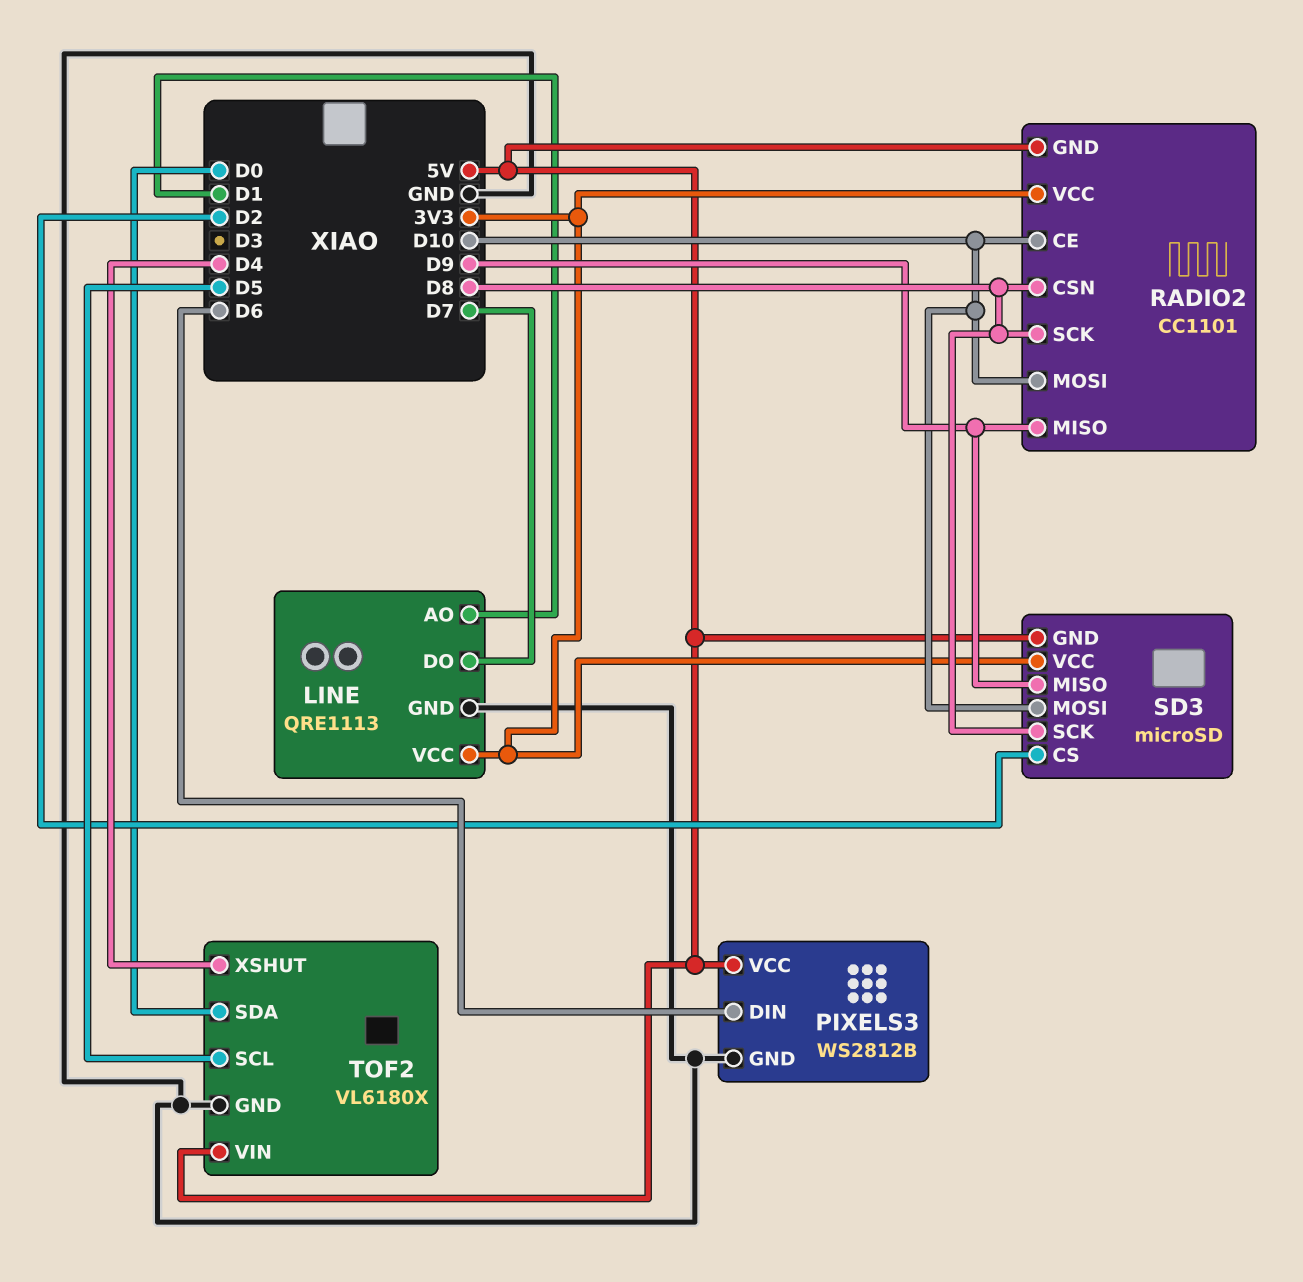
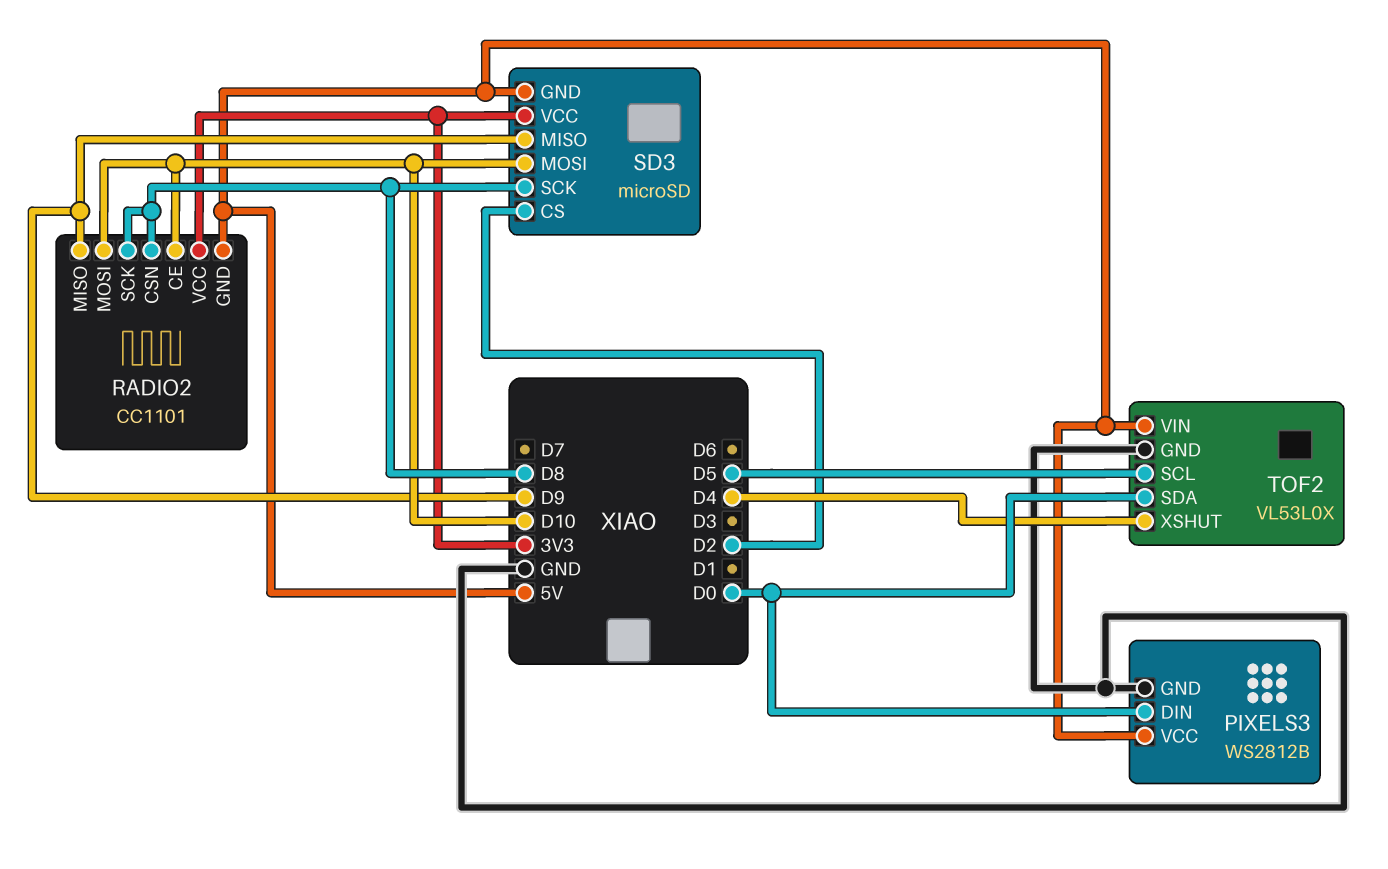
LINE: QRE1113 -> none
LINE pin AO: D1 -> none
LINE pin DO: D7 -> none
LINE pin GND: GND -> none
LINE pin VCC: 3V3 -> none
PIXELS3 pin DIN: D6 -> D0
TOF2: VL6180X -> VL53L0X

